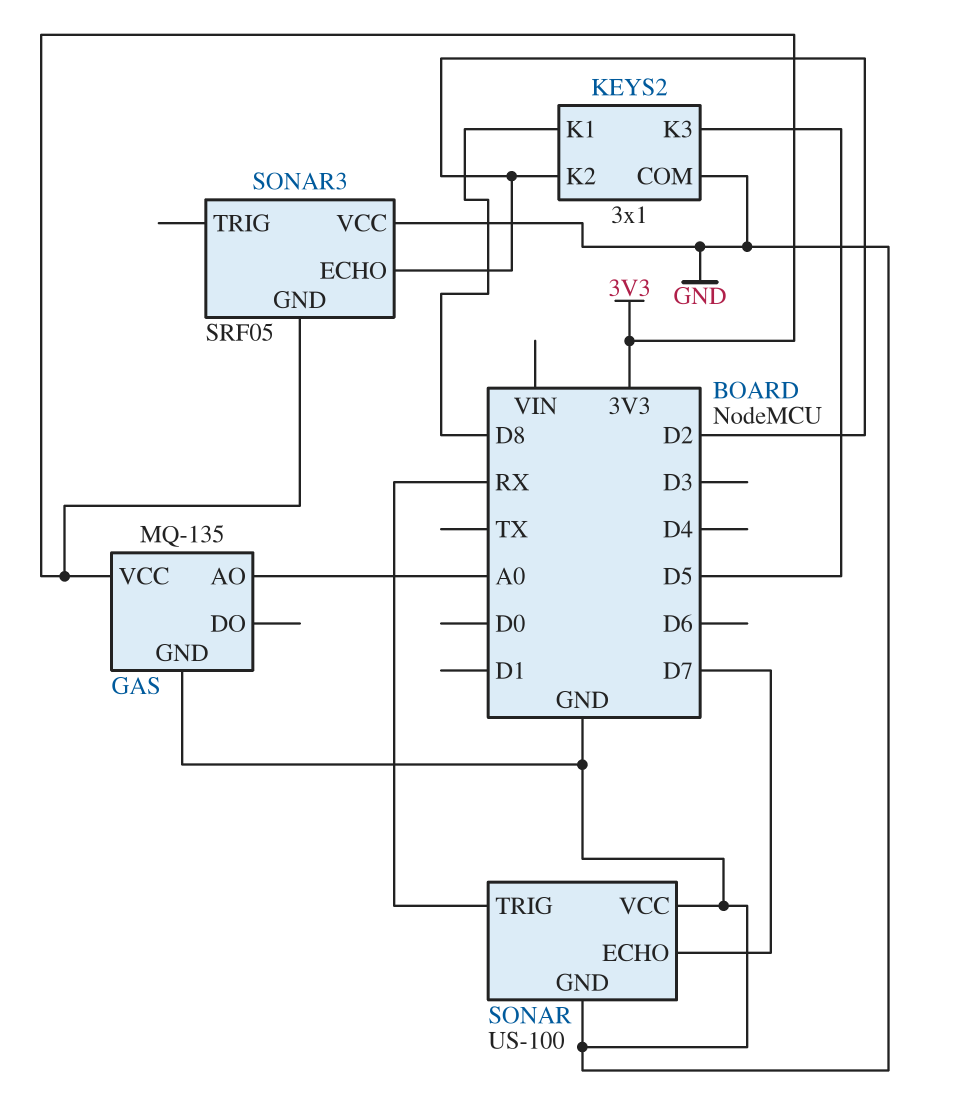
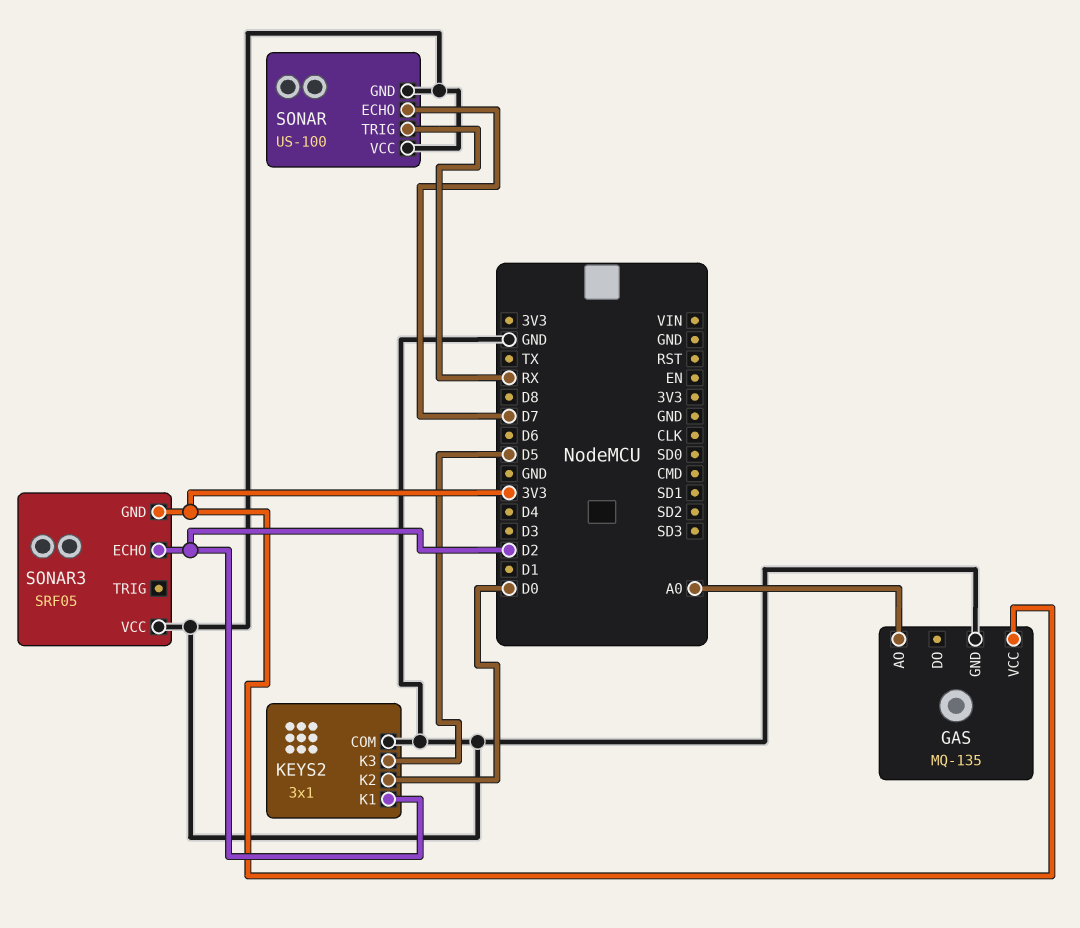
KEYS2 pin K1: D8 -> D2
KEYS2 pin K2: D2 -> D0

